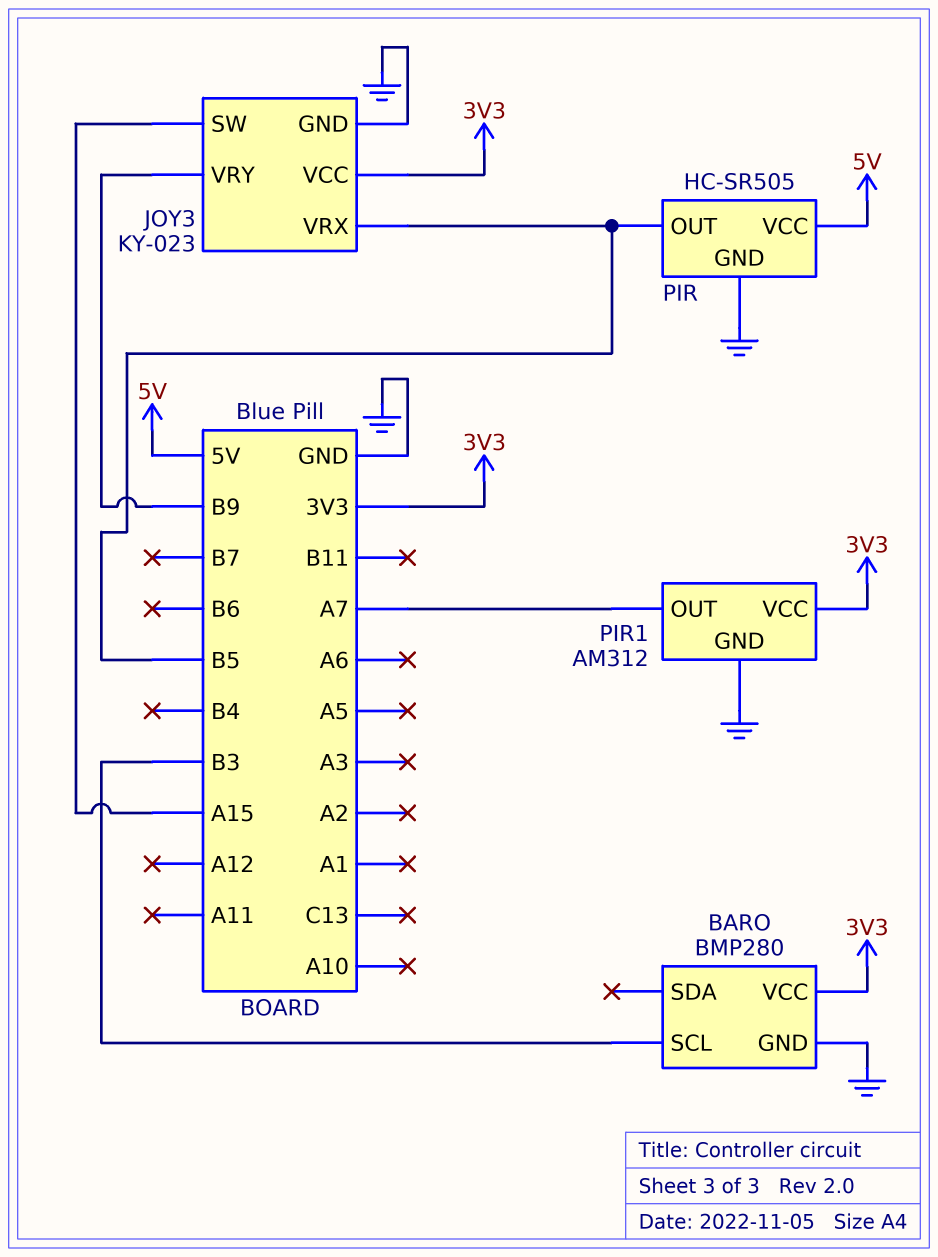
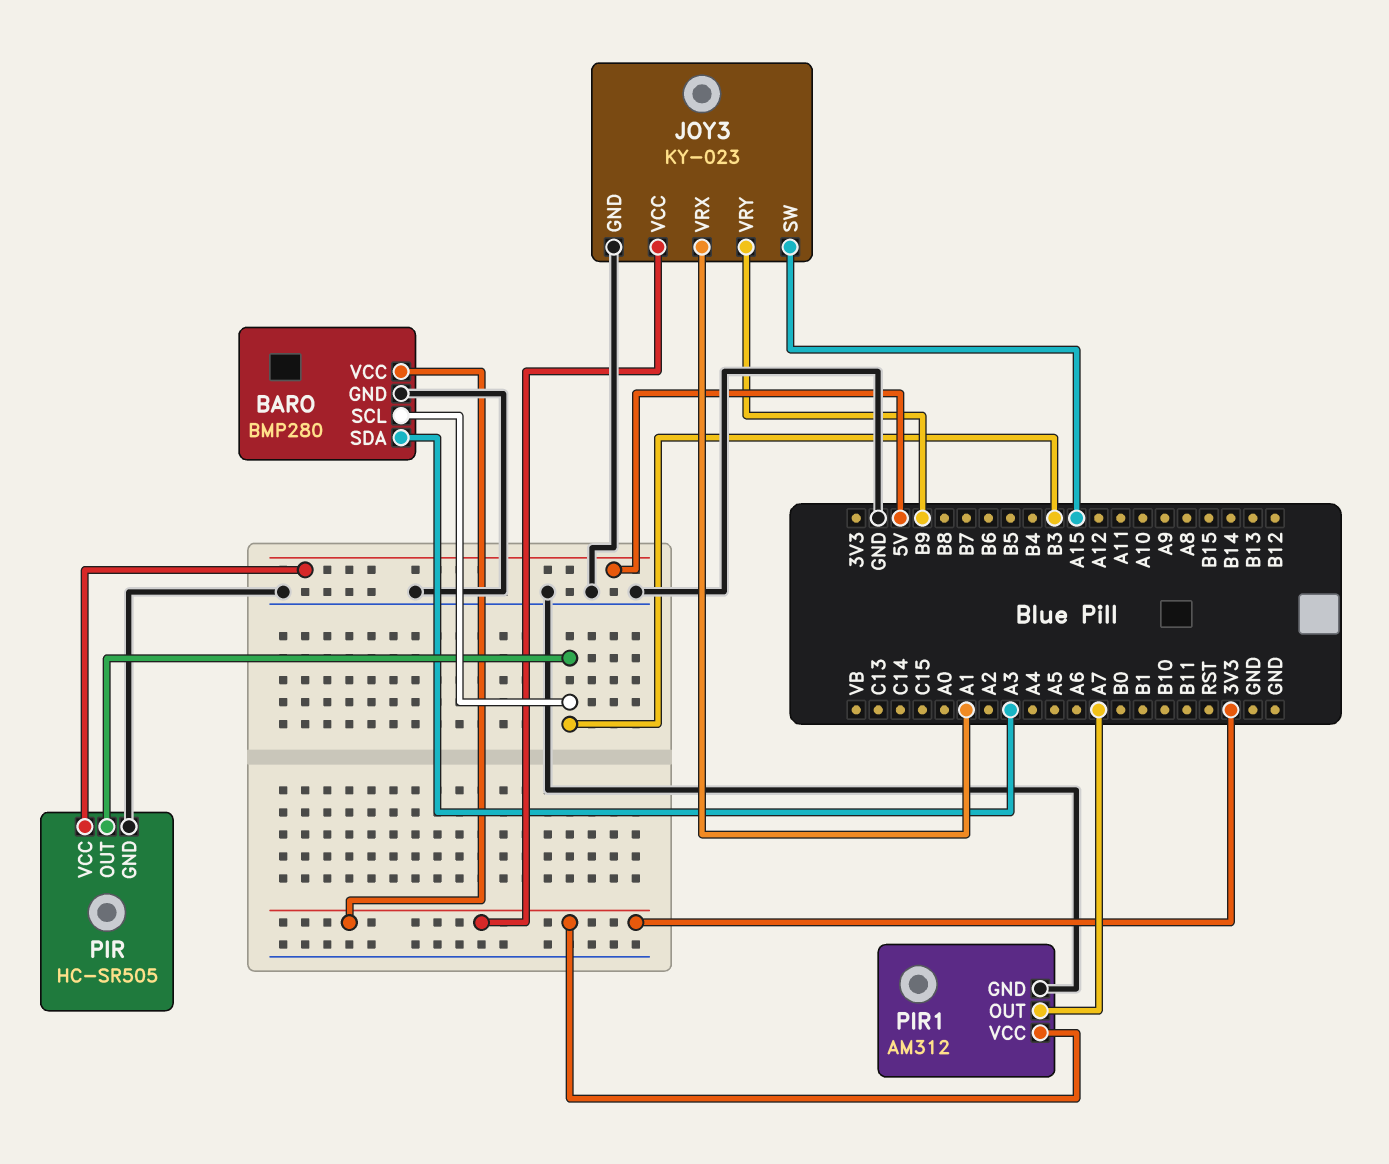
BARO pin SDA: none -> A3
JOY3 pin VRX: B5 -> A1
PIR pin OUT: B5 -> B3

